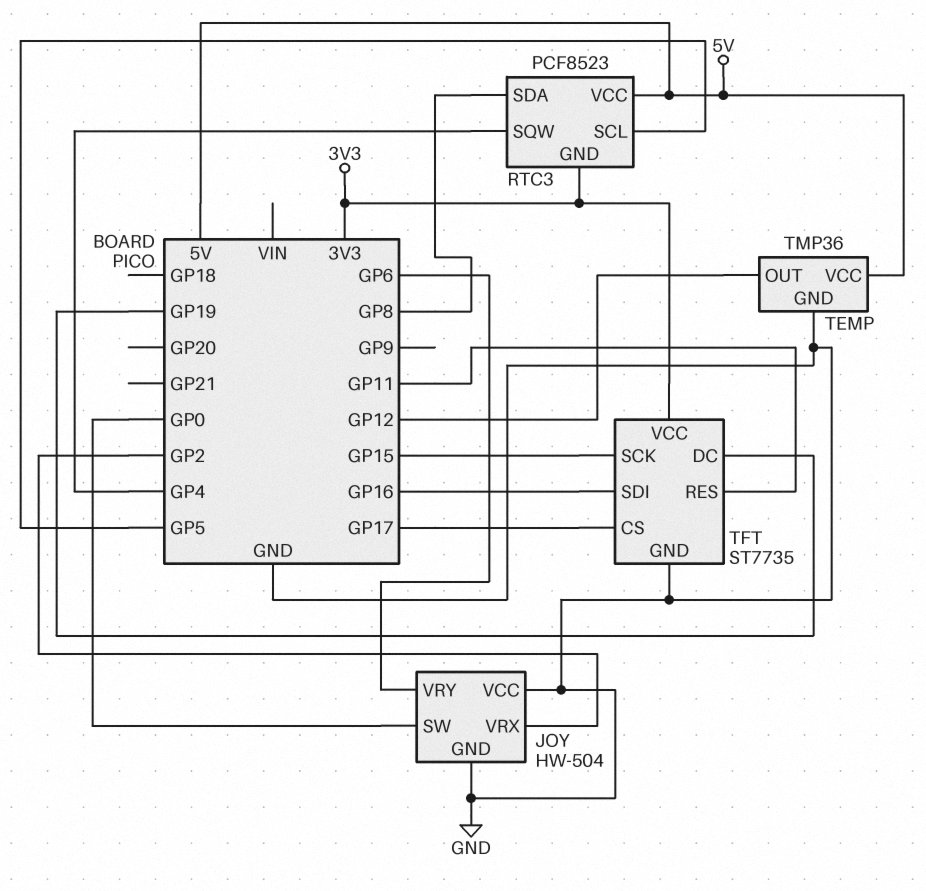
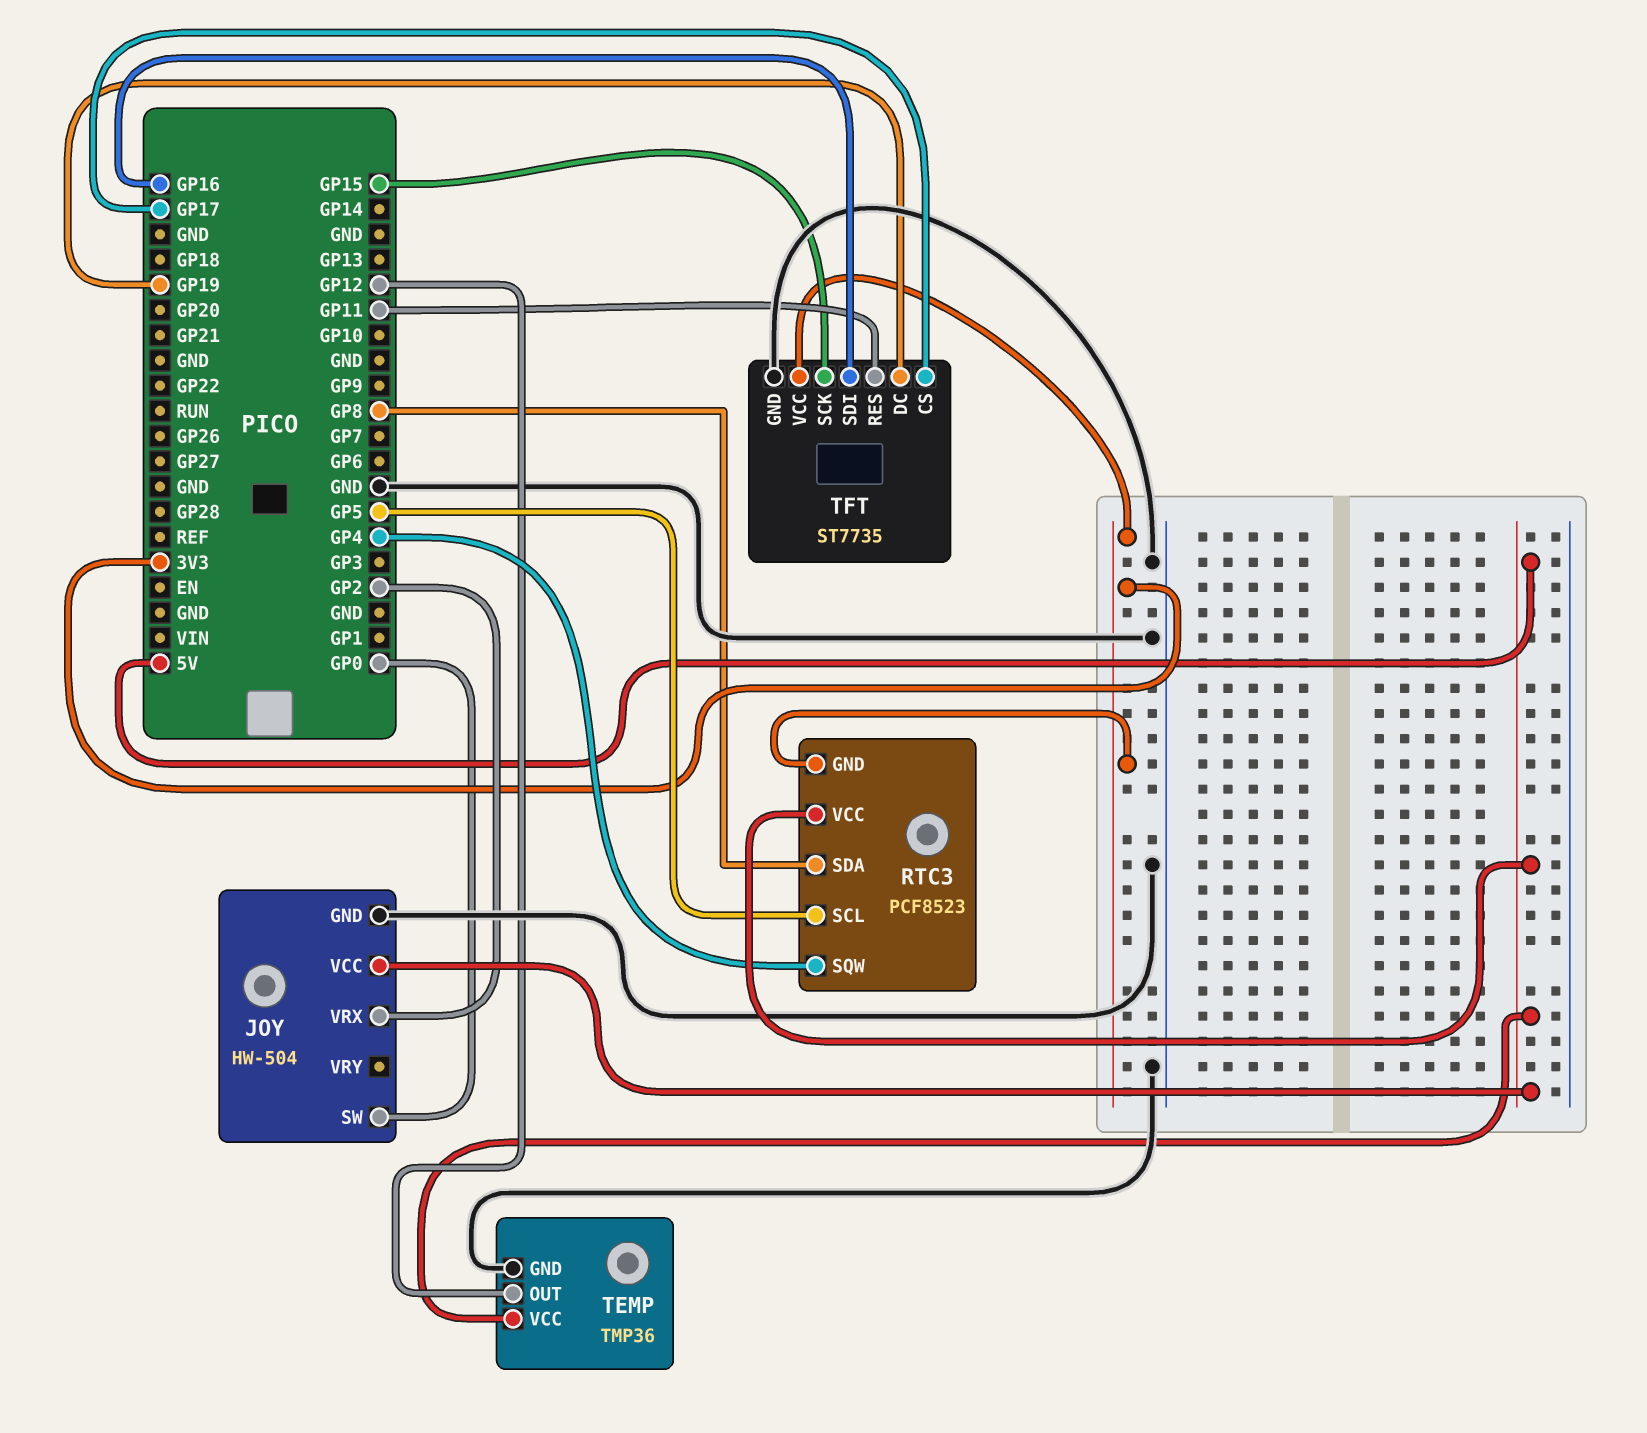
JOY pin VCC: GND -> 5V
JOY pin VRY: GP6 -> none

